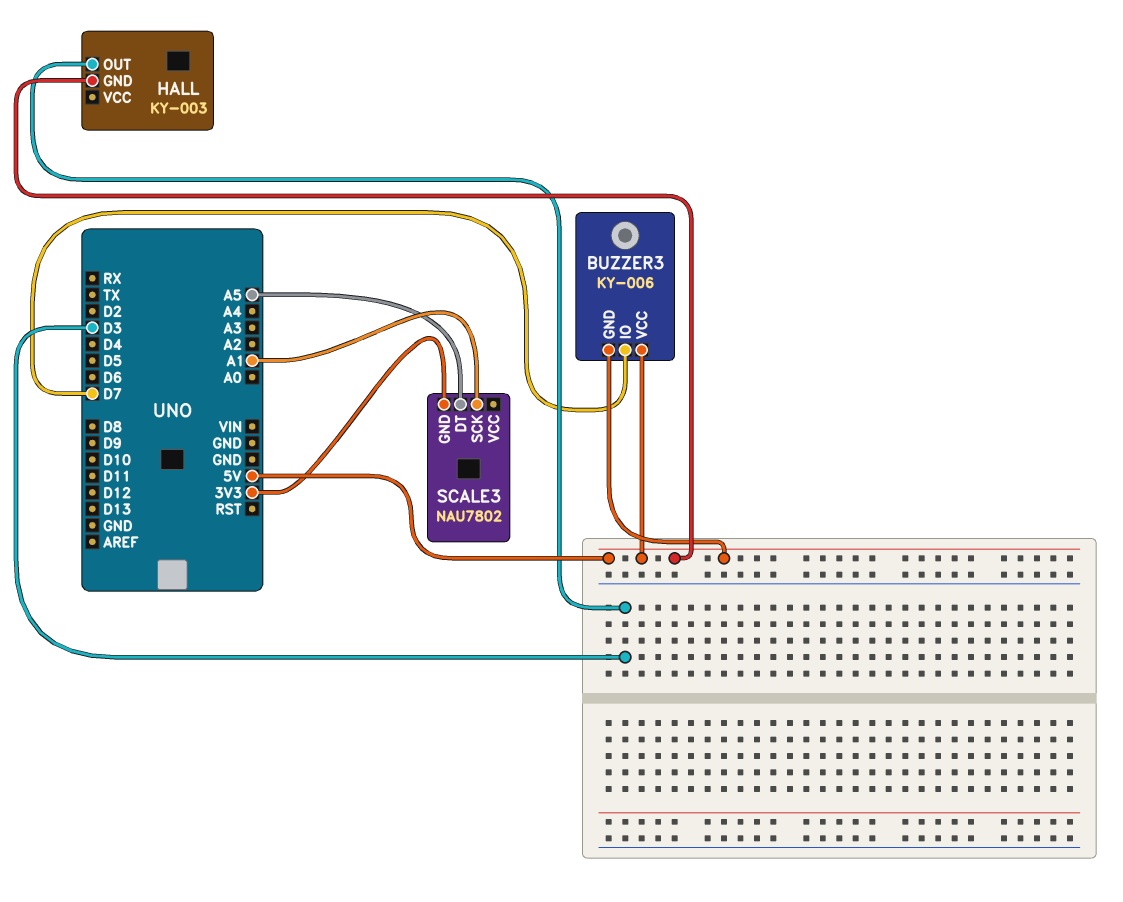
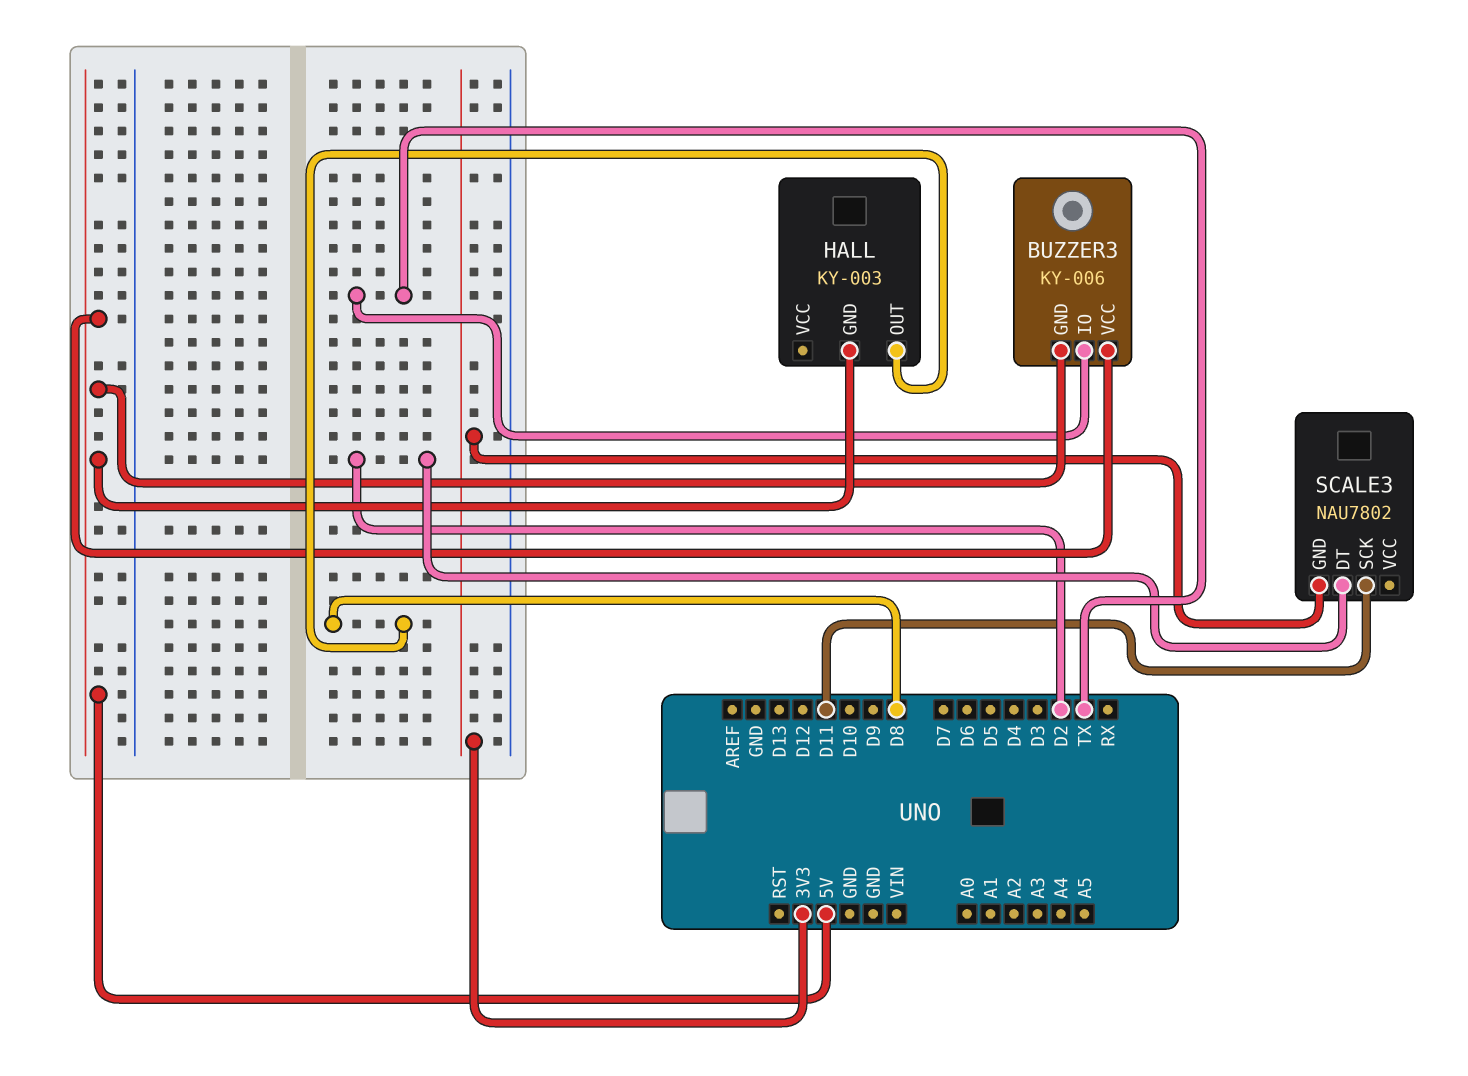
BUZZER3 pin IO: D7 -> TX
HALL pin OUT: D3 -> D8
SCALE3 pin DT: A5 -> D2
SCALE3 pin SCK: A1 -> D11

